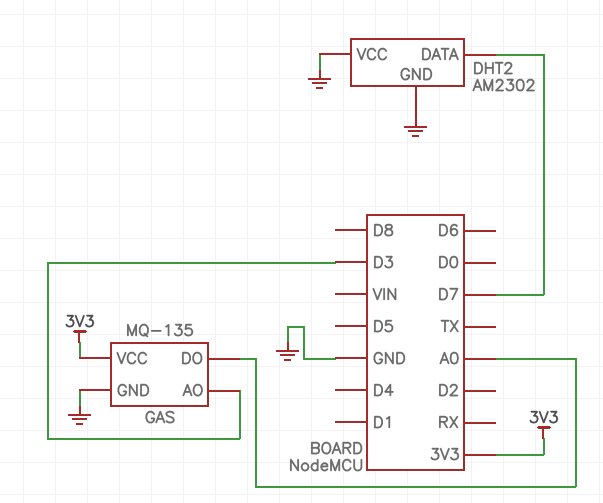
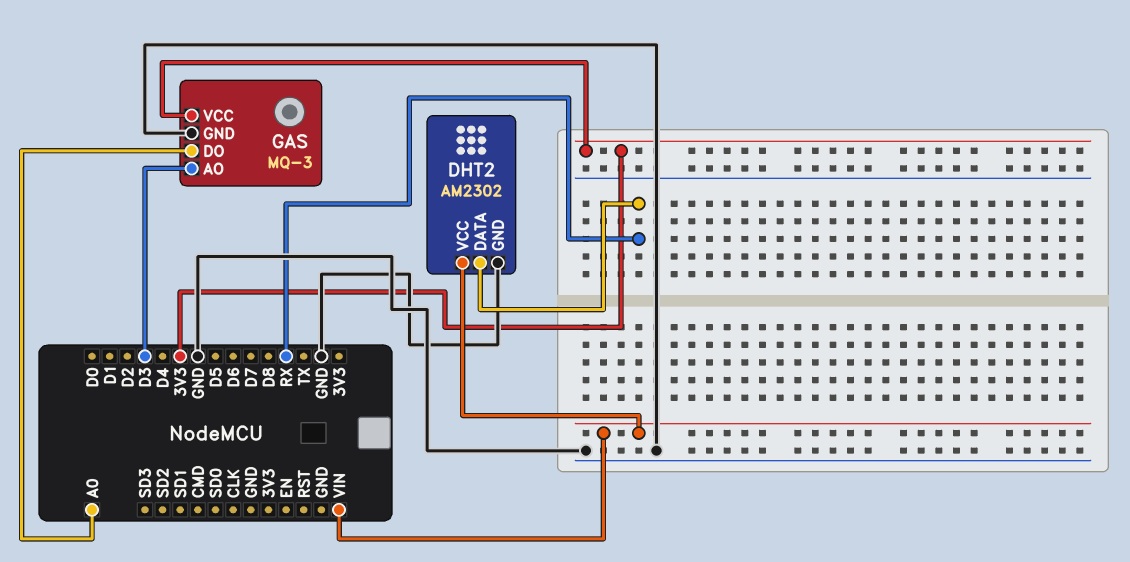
DHT2 pin DATA: D7 -> RX
DHT2 pin VCC: GND -> VIN
GAS: MQ-135 -> MQ-3

